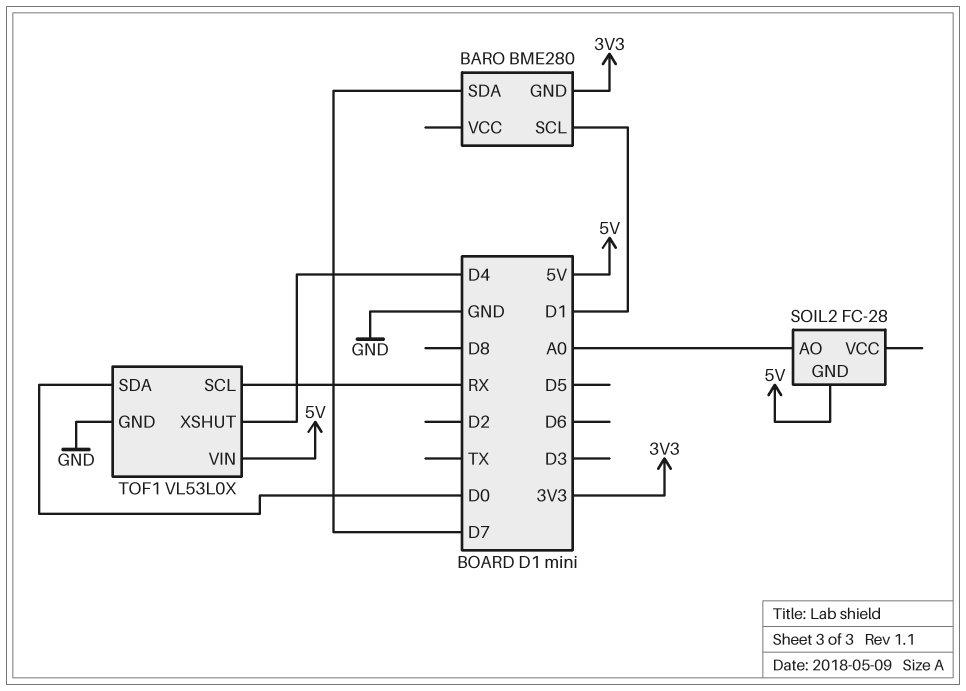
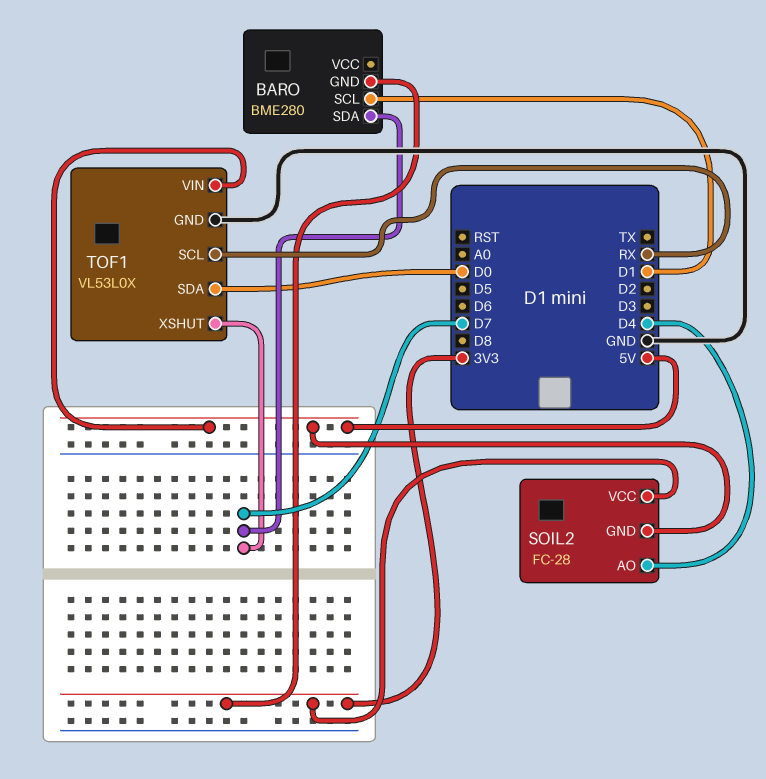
SOIL2 pin AO: A0 -> D4
SOIL2 pin VCC: none -> 3V3
TOF1 pin XSHUT: D4 -> D7

